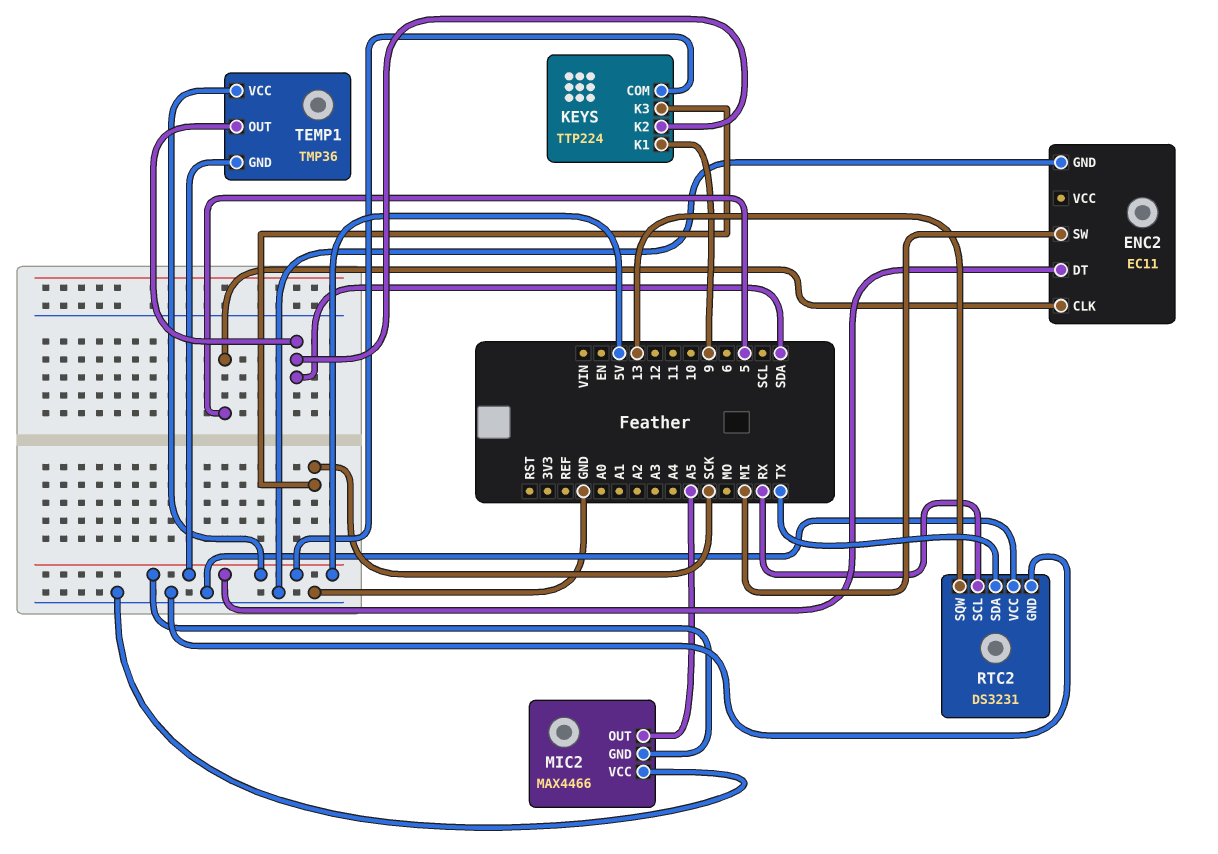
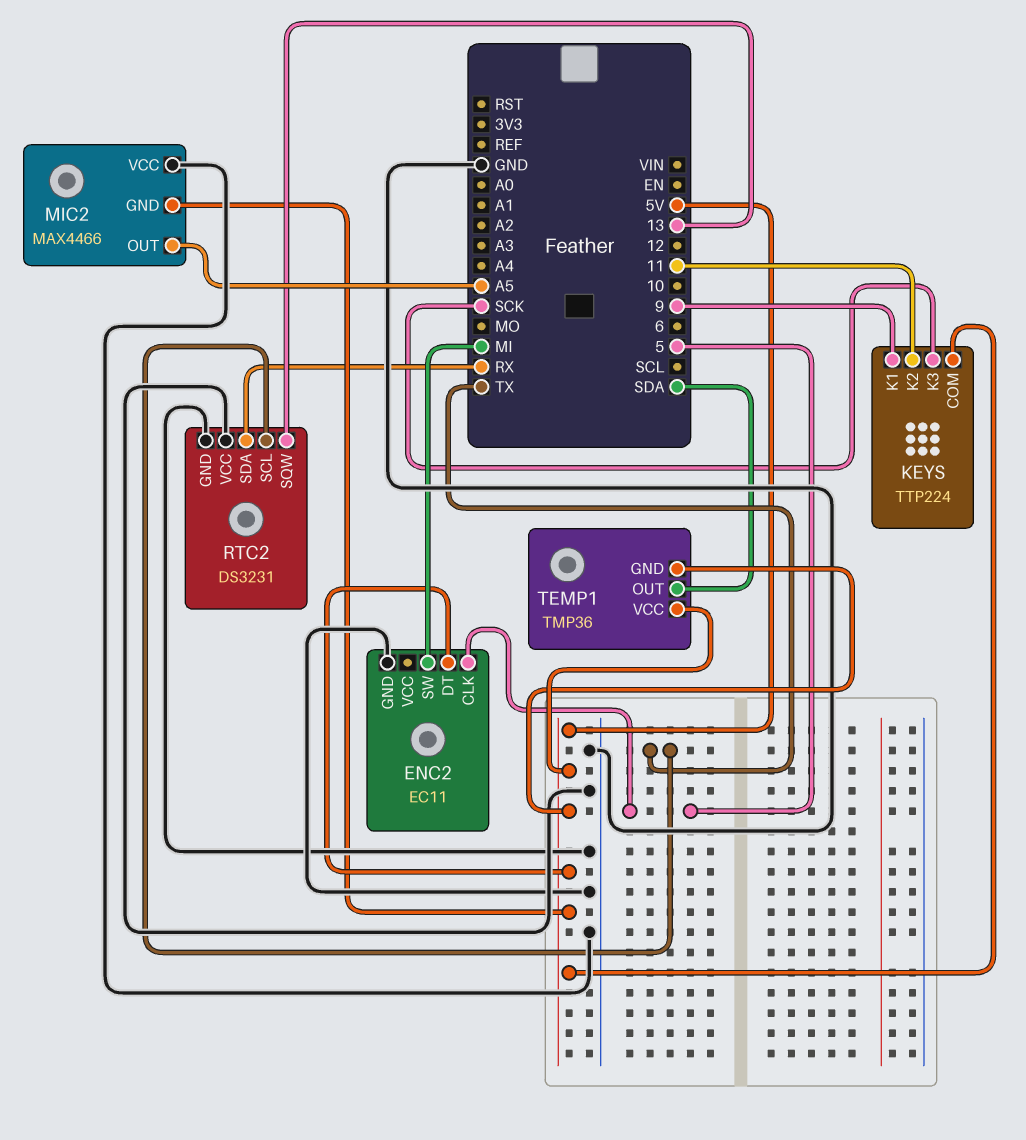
KEYS pin K2: SDA -> 11
RTC2 pin SCL: RX -> TX
RTC2 pin SDA: TX -> RX

